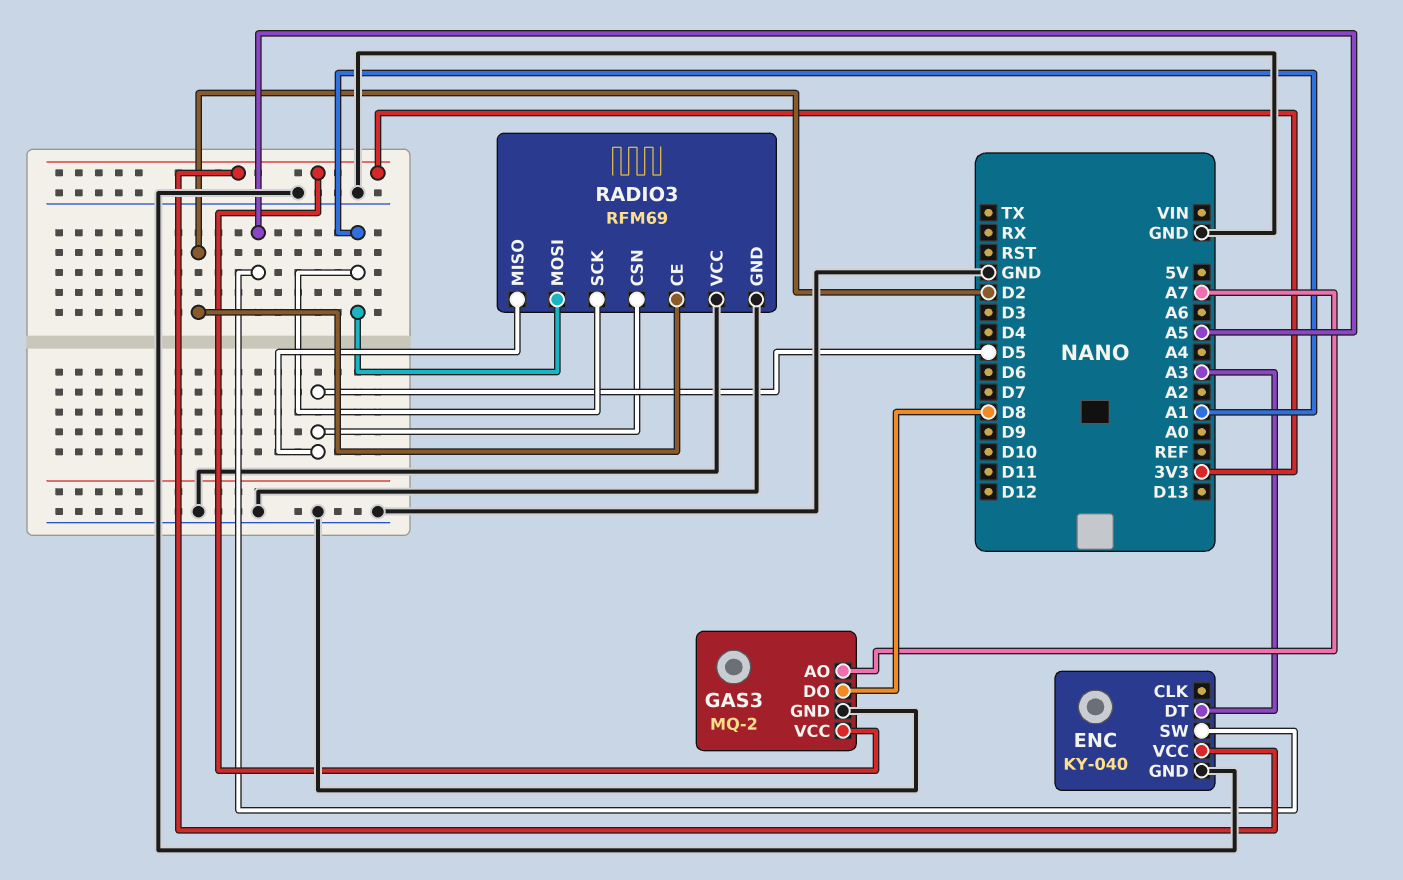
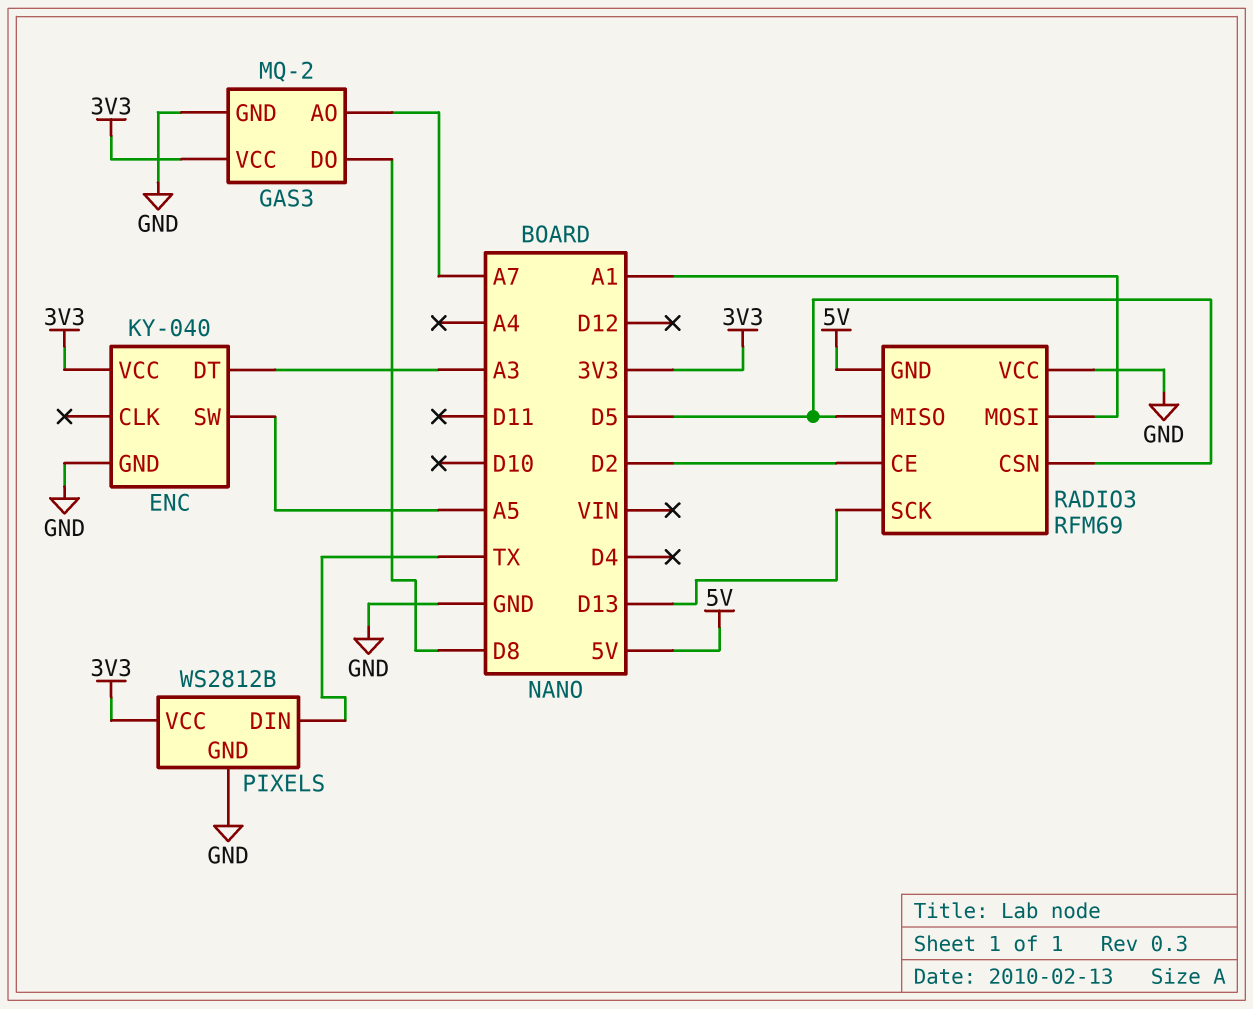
PIXELS: none -> WS2812B
PIXELS pin DIN: none -> TX
PIXELS pin GND: none -> GND
PIXELS pin VCC: none -> 3V3
RADIO3 pin GND: GND -> 5V
RADIO3 pin SCK: A1 -> D13

